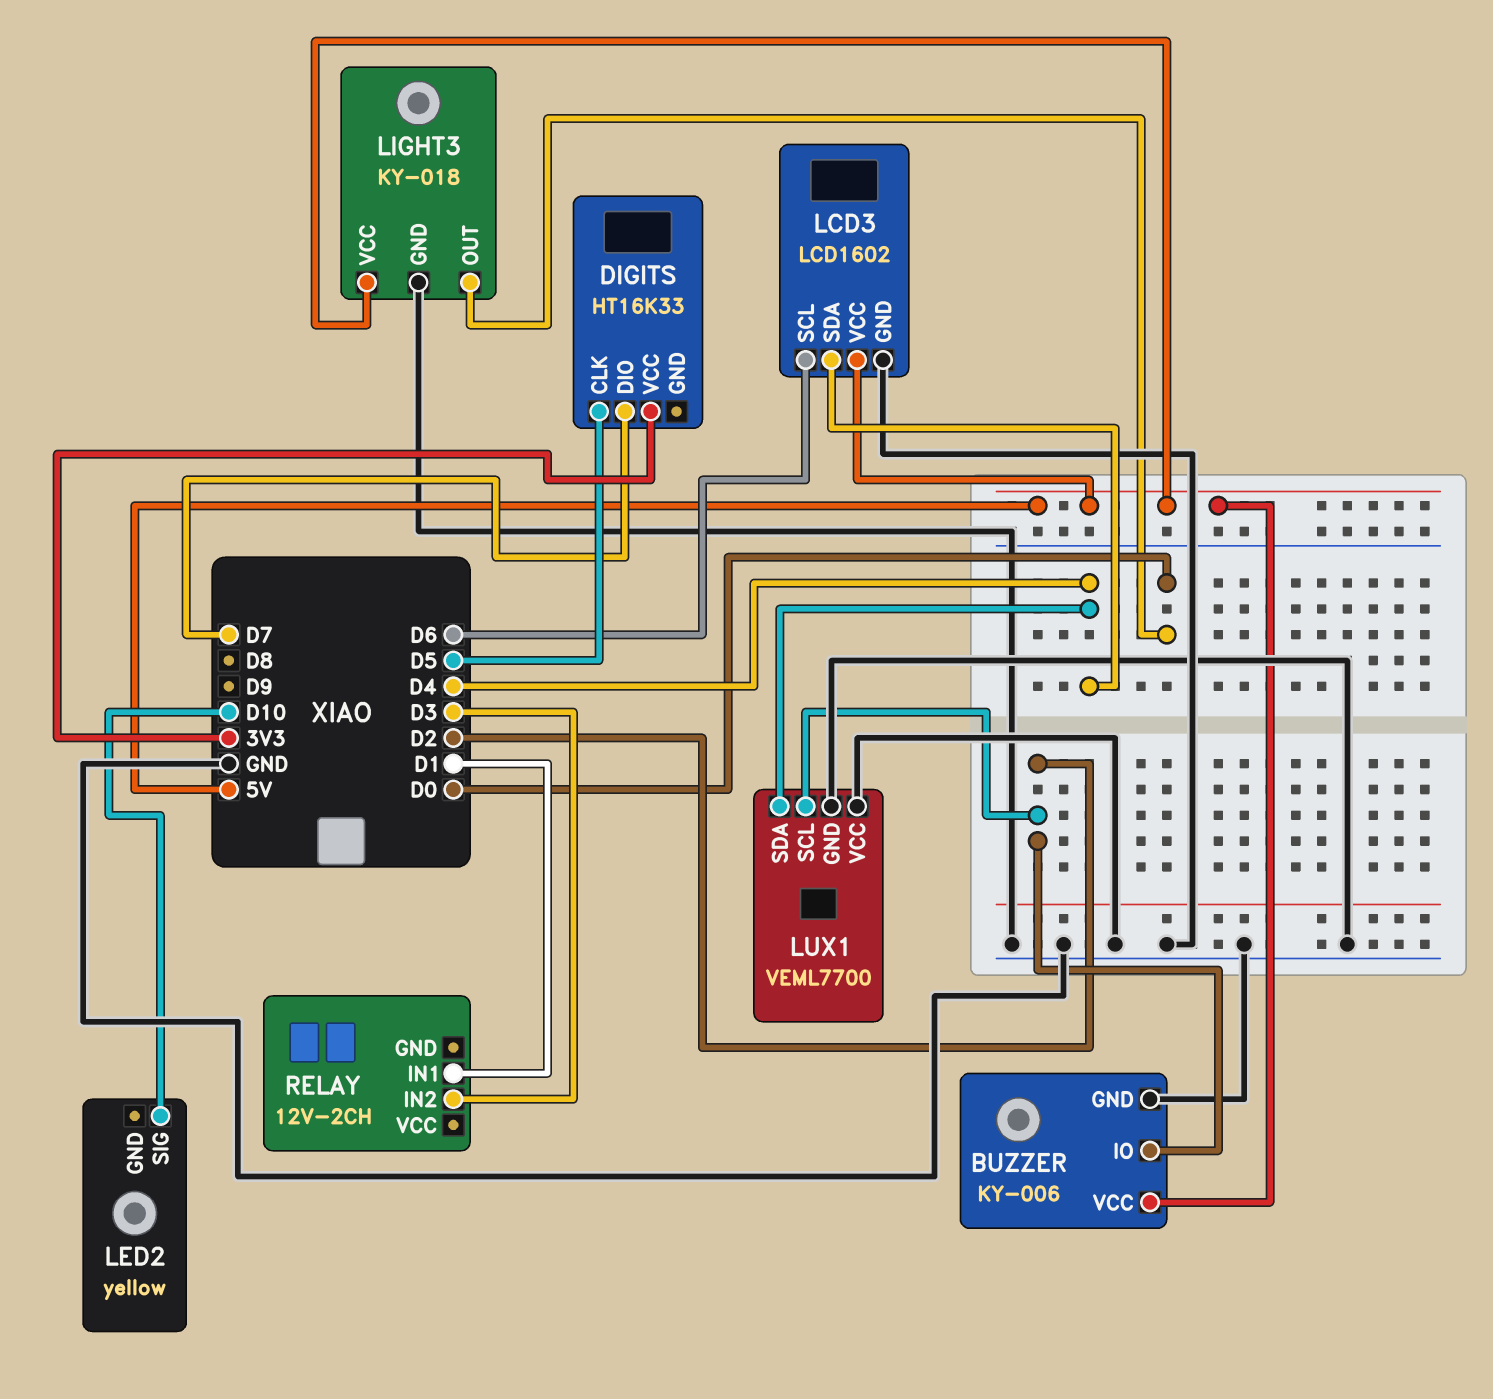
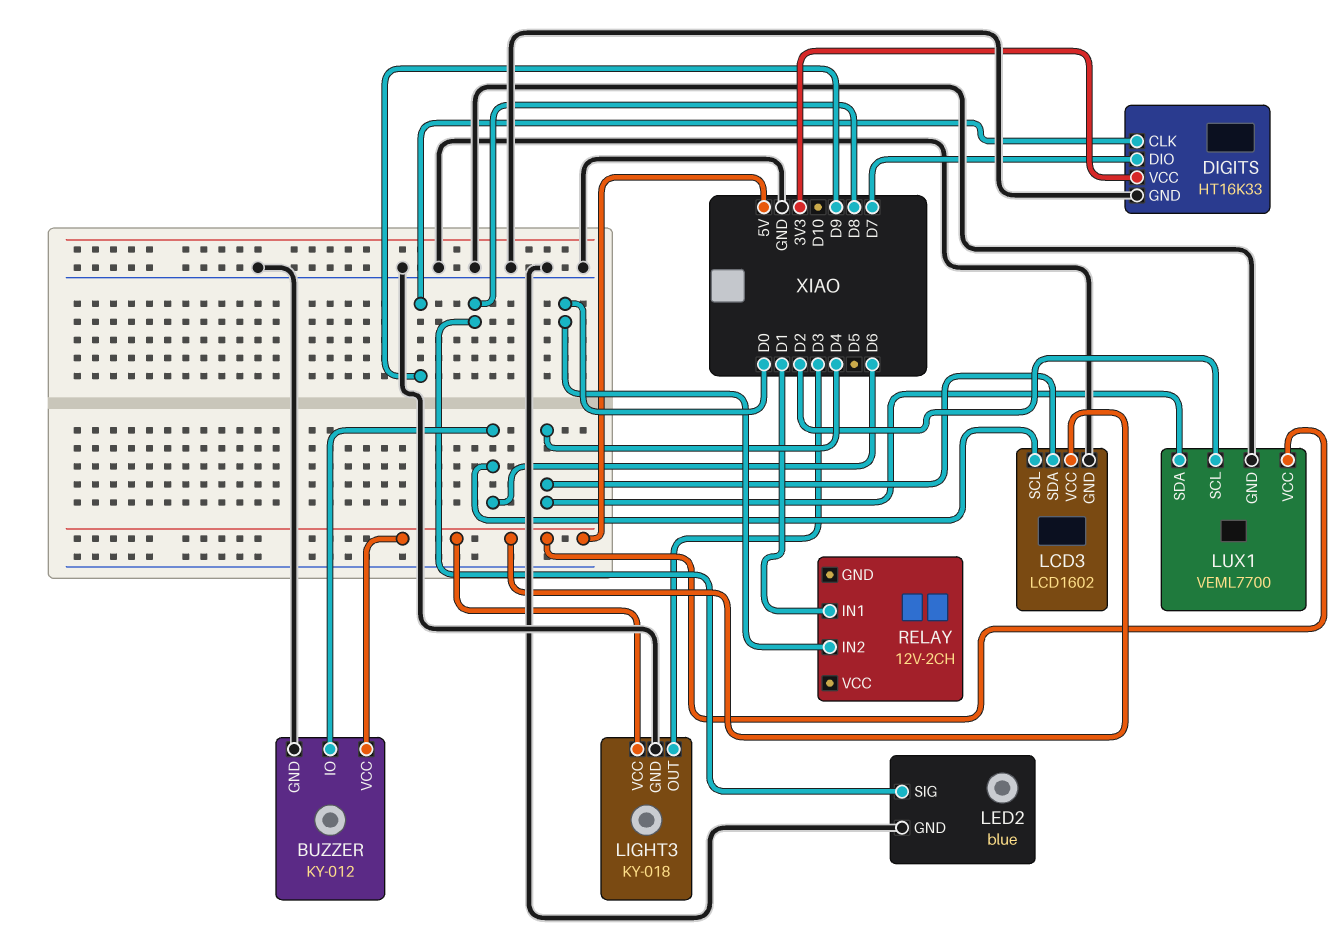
BUZZER: KY-006 -> KY-012
BUZZER pin IO: D2 -> D6
DIGITS pin CLK: D5 -> D9
DIGITS pin GND: none -> GND
LED2: yellow -> blue
LED2 pin GND: none -> GND
LED2 pin SIG: D10 -> D8
LIGHT3 pin OUT: D0 -> D3
LUX1 pin VCC: GND -> 5V
RELAY pin IN2: D3 -> D0

